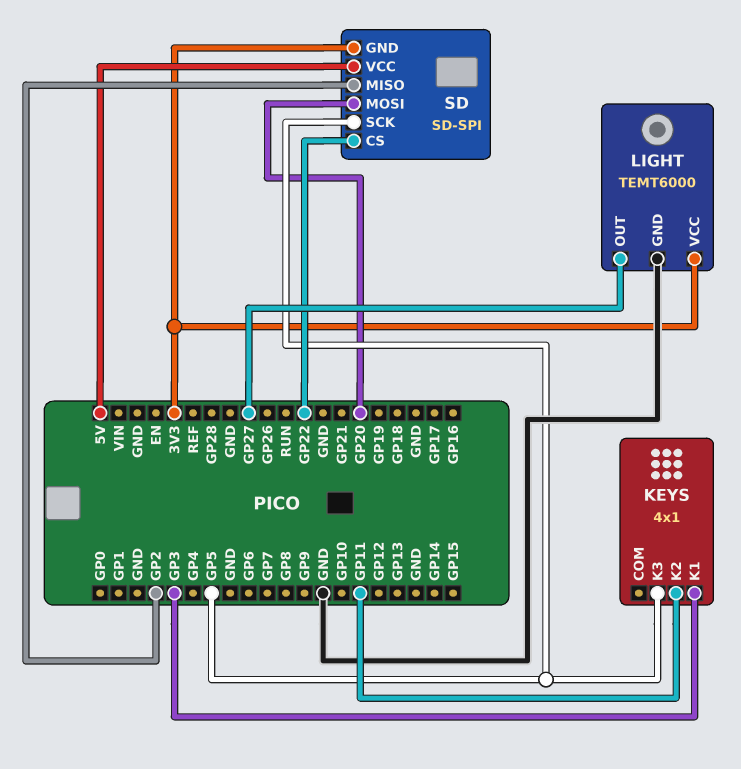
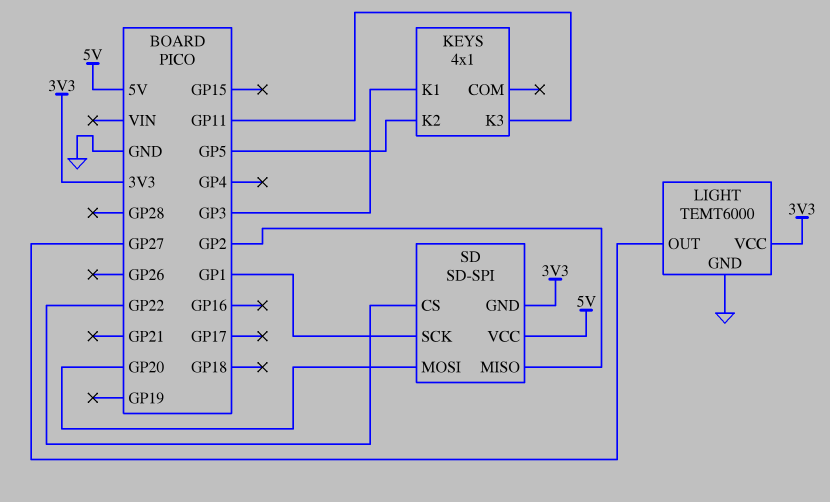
KEYS pin K2: GP11 -> GP5
KEYS pin K3: GP5 -> GP11
SD pin SCK: GP5 -> GP1

